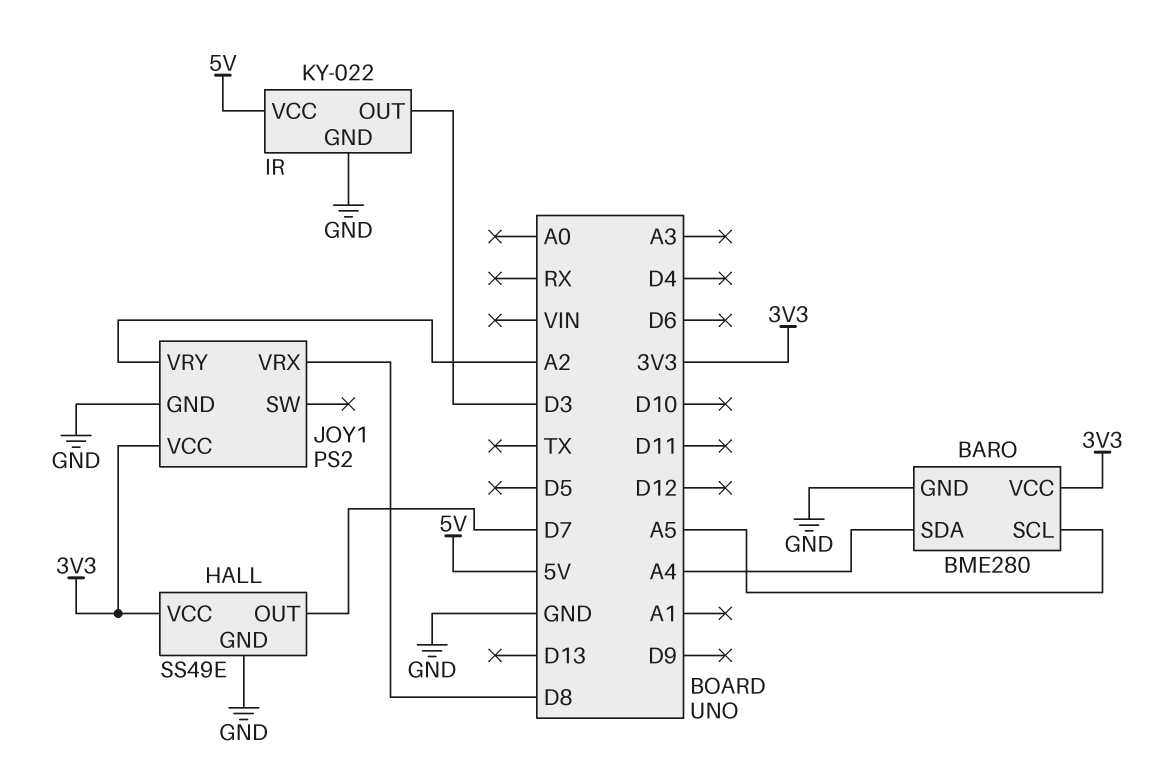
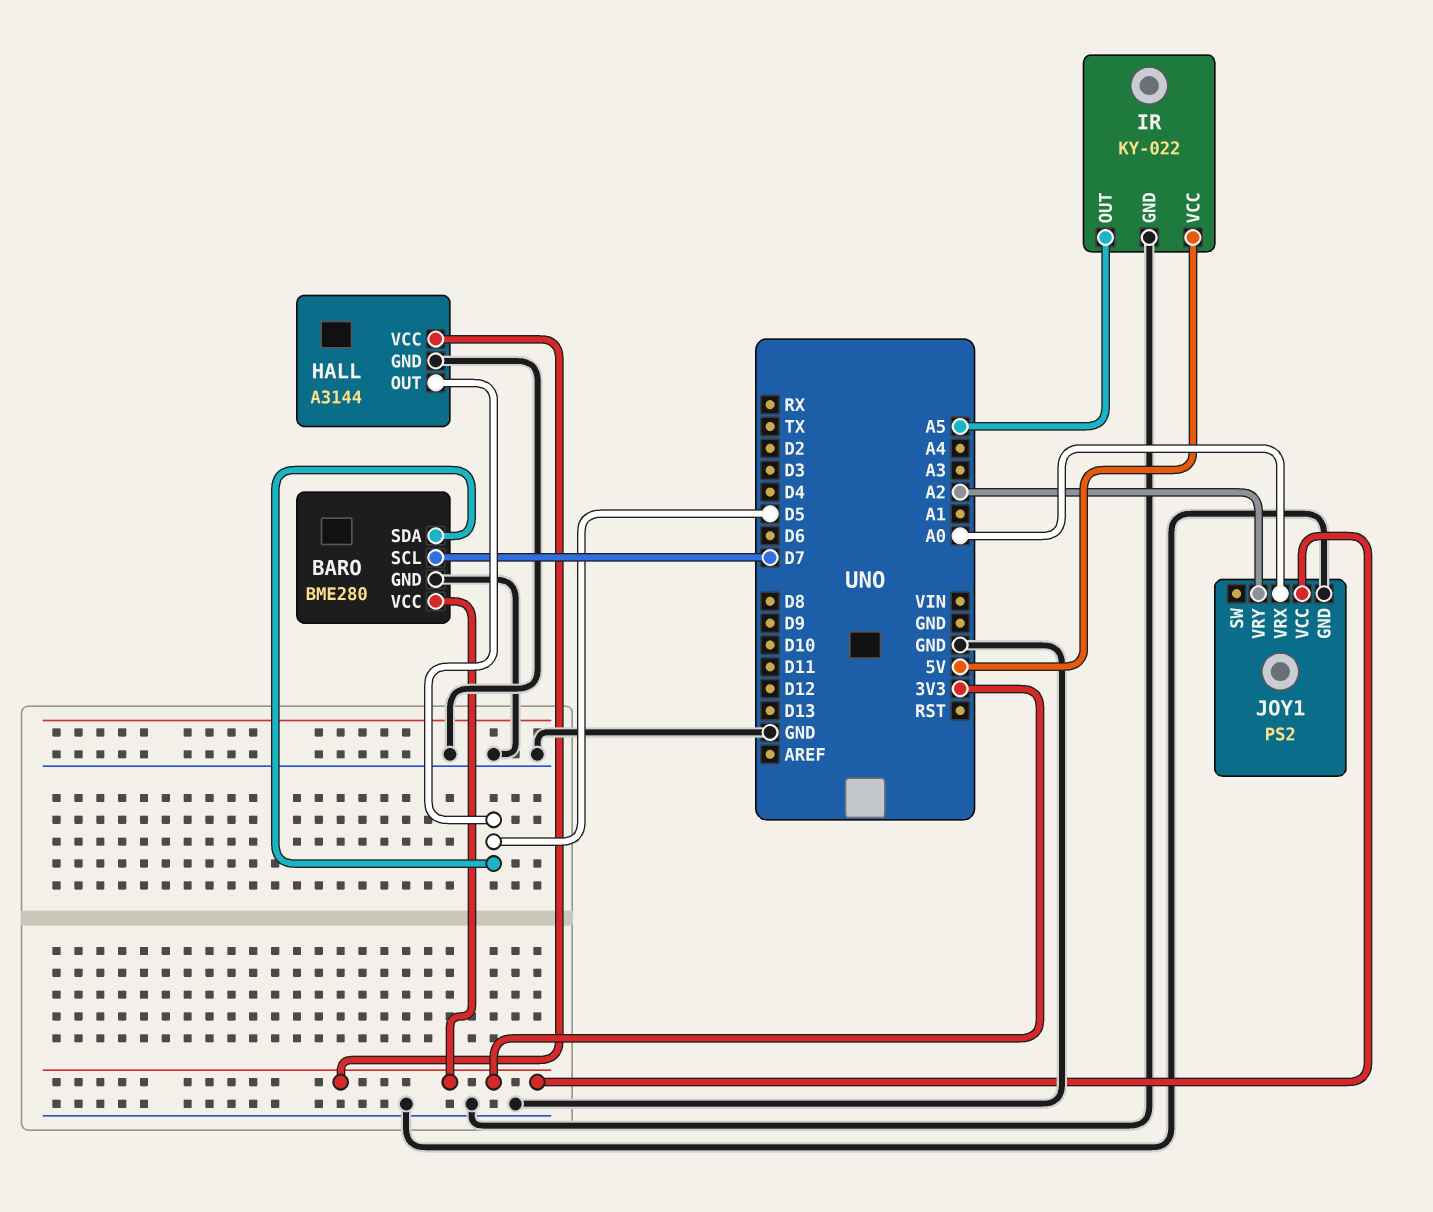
BARO pin SCL: A5 -> D7
BARO pin SDA: A4 -> D5
HALL: SS49E -> A3144
HALL pin OUT: D7 -> D5
IR pin OUT: D3 -> A5
JOY1 pin VRX: D8 -> A0

